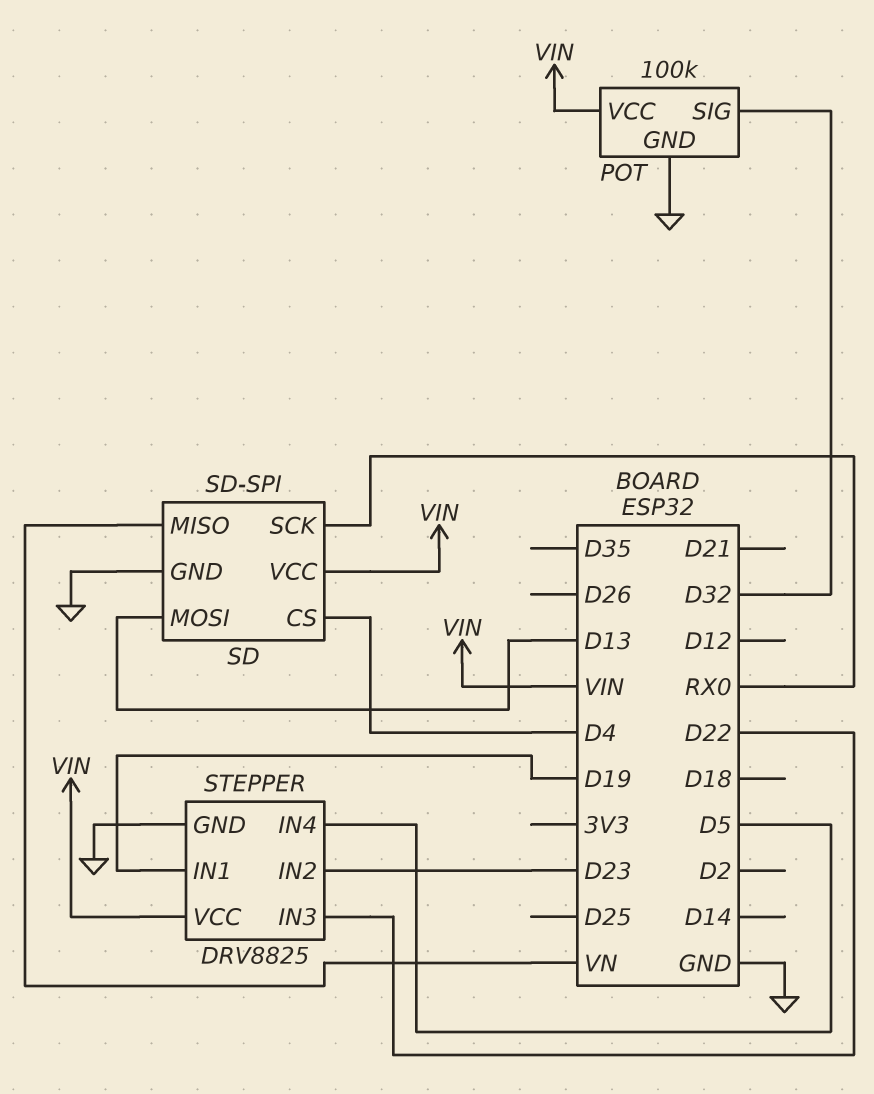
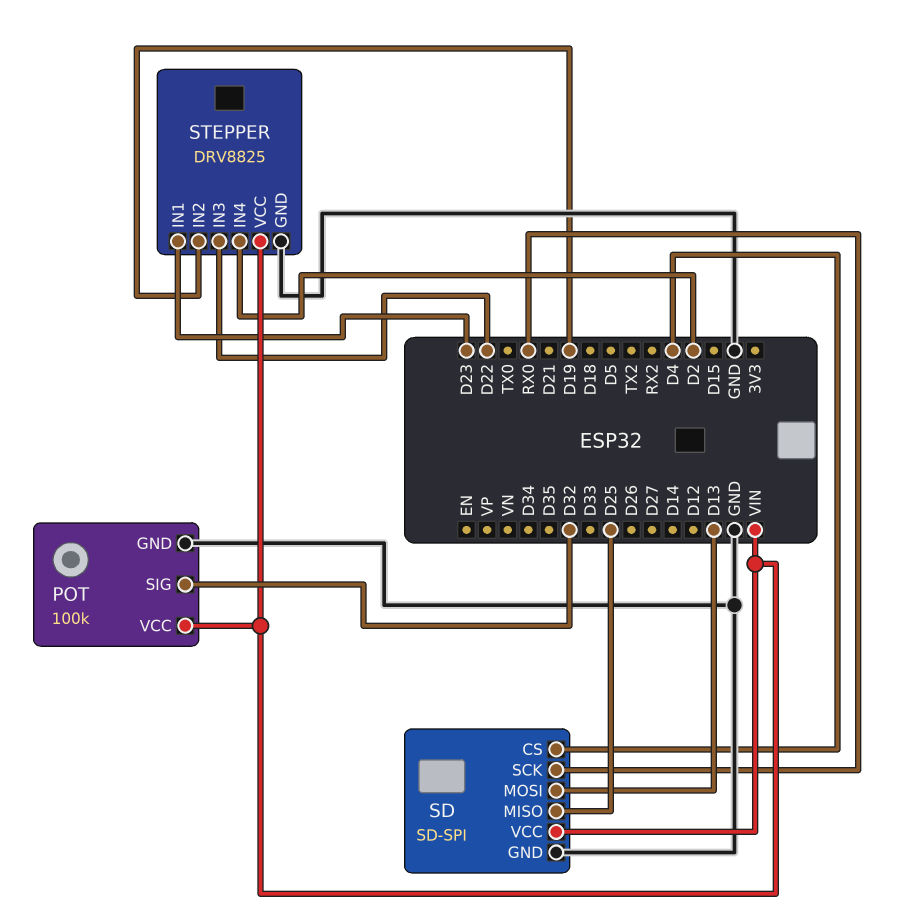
SD pin MISO: VN -> D25
STEPPER pin IN1: D19 -> D23
STEPPER pin IN2: D23 -> D19
STEPPER pin IN4: D5 -> D2

